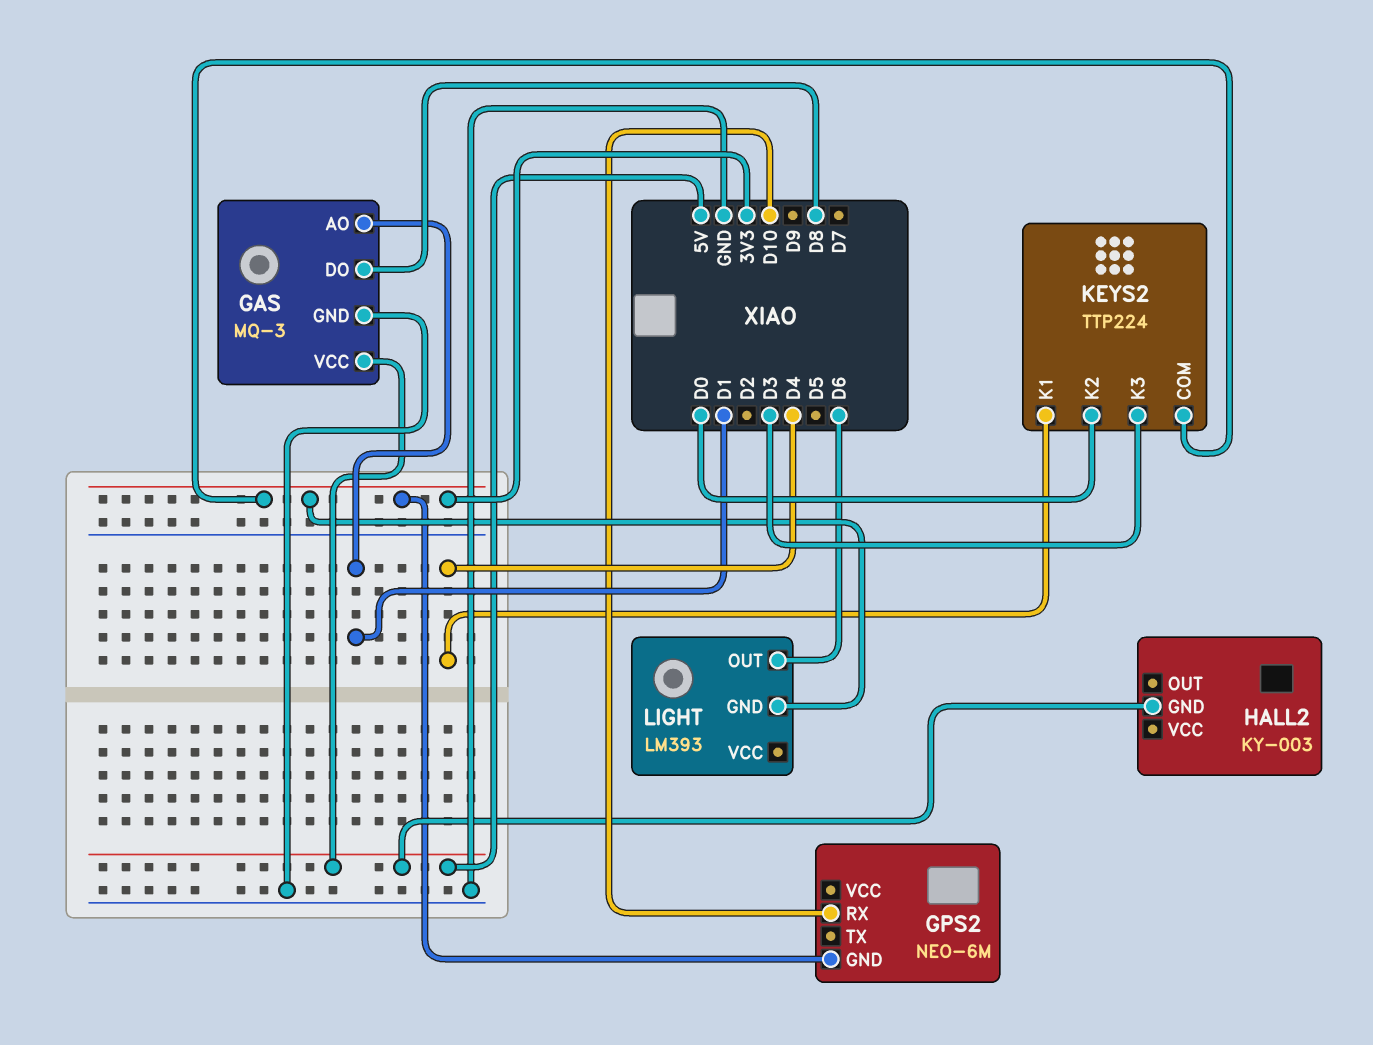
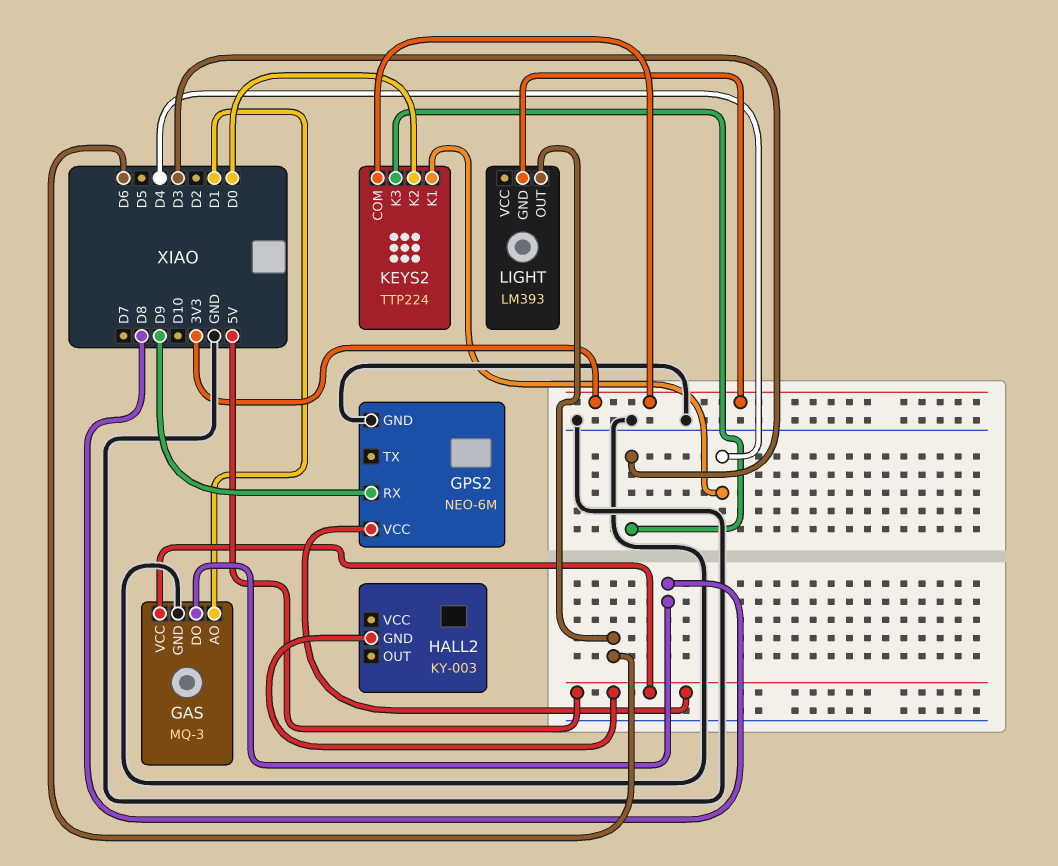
GPS2 pin GND: 3V3 -> GND
GPS2 pin RX: D10 -> D9
GPS2 pin VCC: none -> 5V

